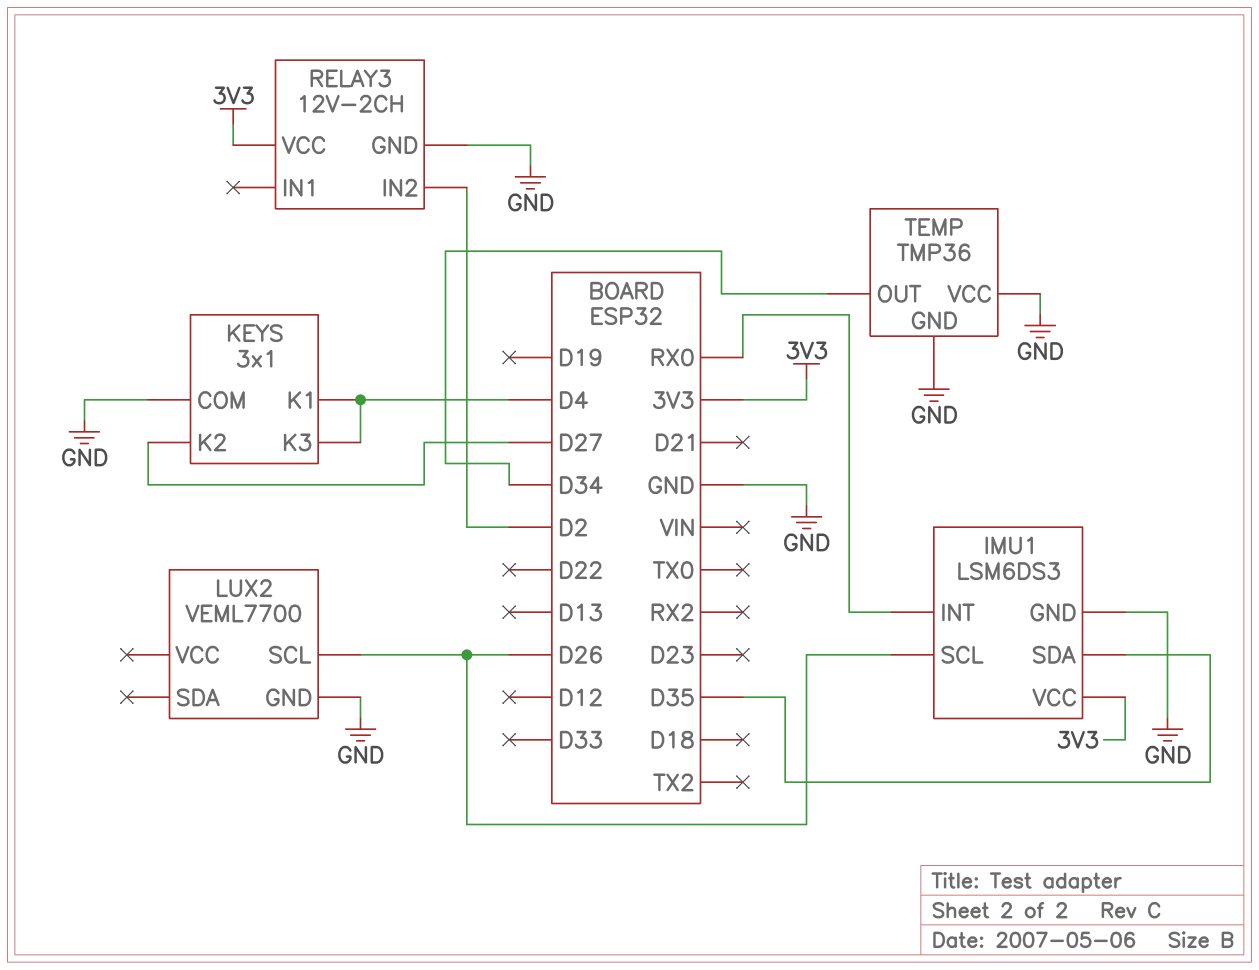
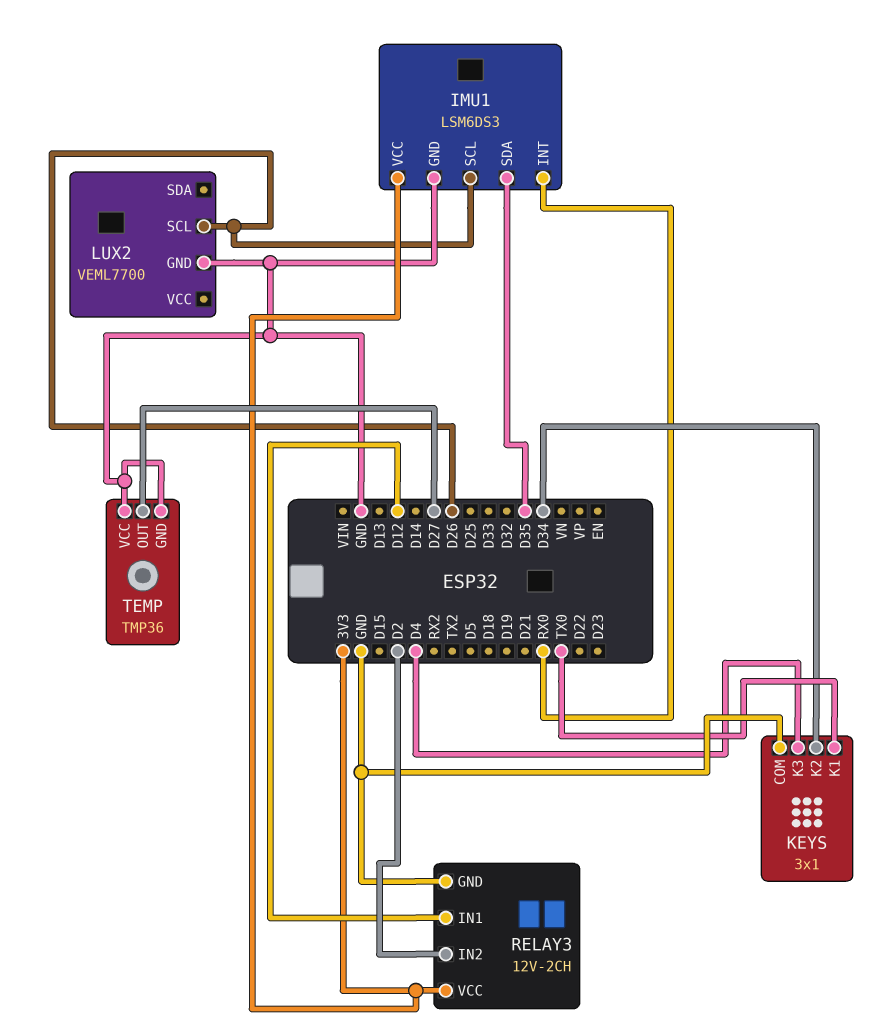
KEYS pin K1: D4 -> TX0
KEYS pin K2: D27 -> D34
RELAY3 pin IN1: none -> D12
TEMP pin OUT: D34 -> D27

